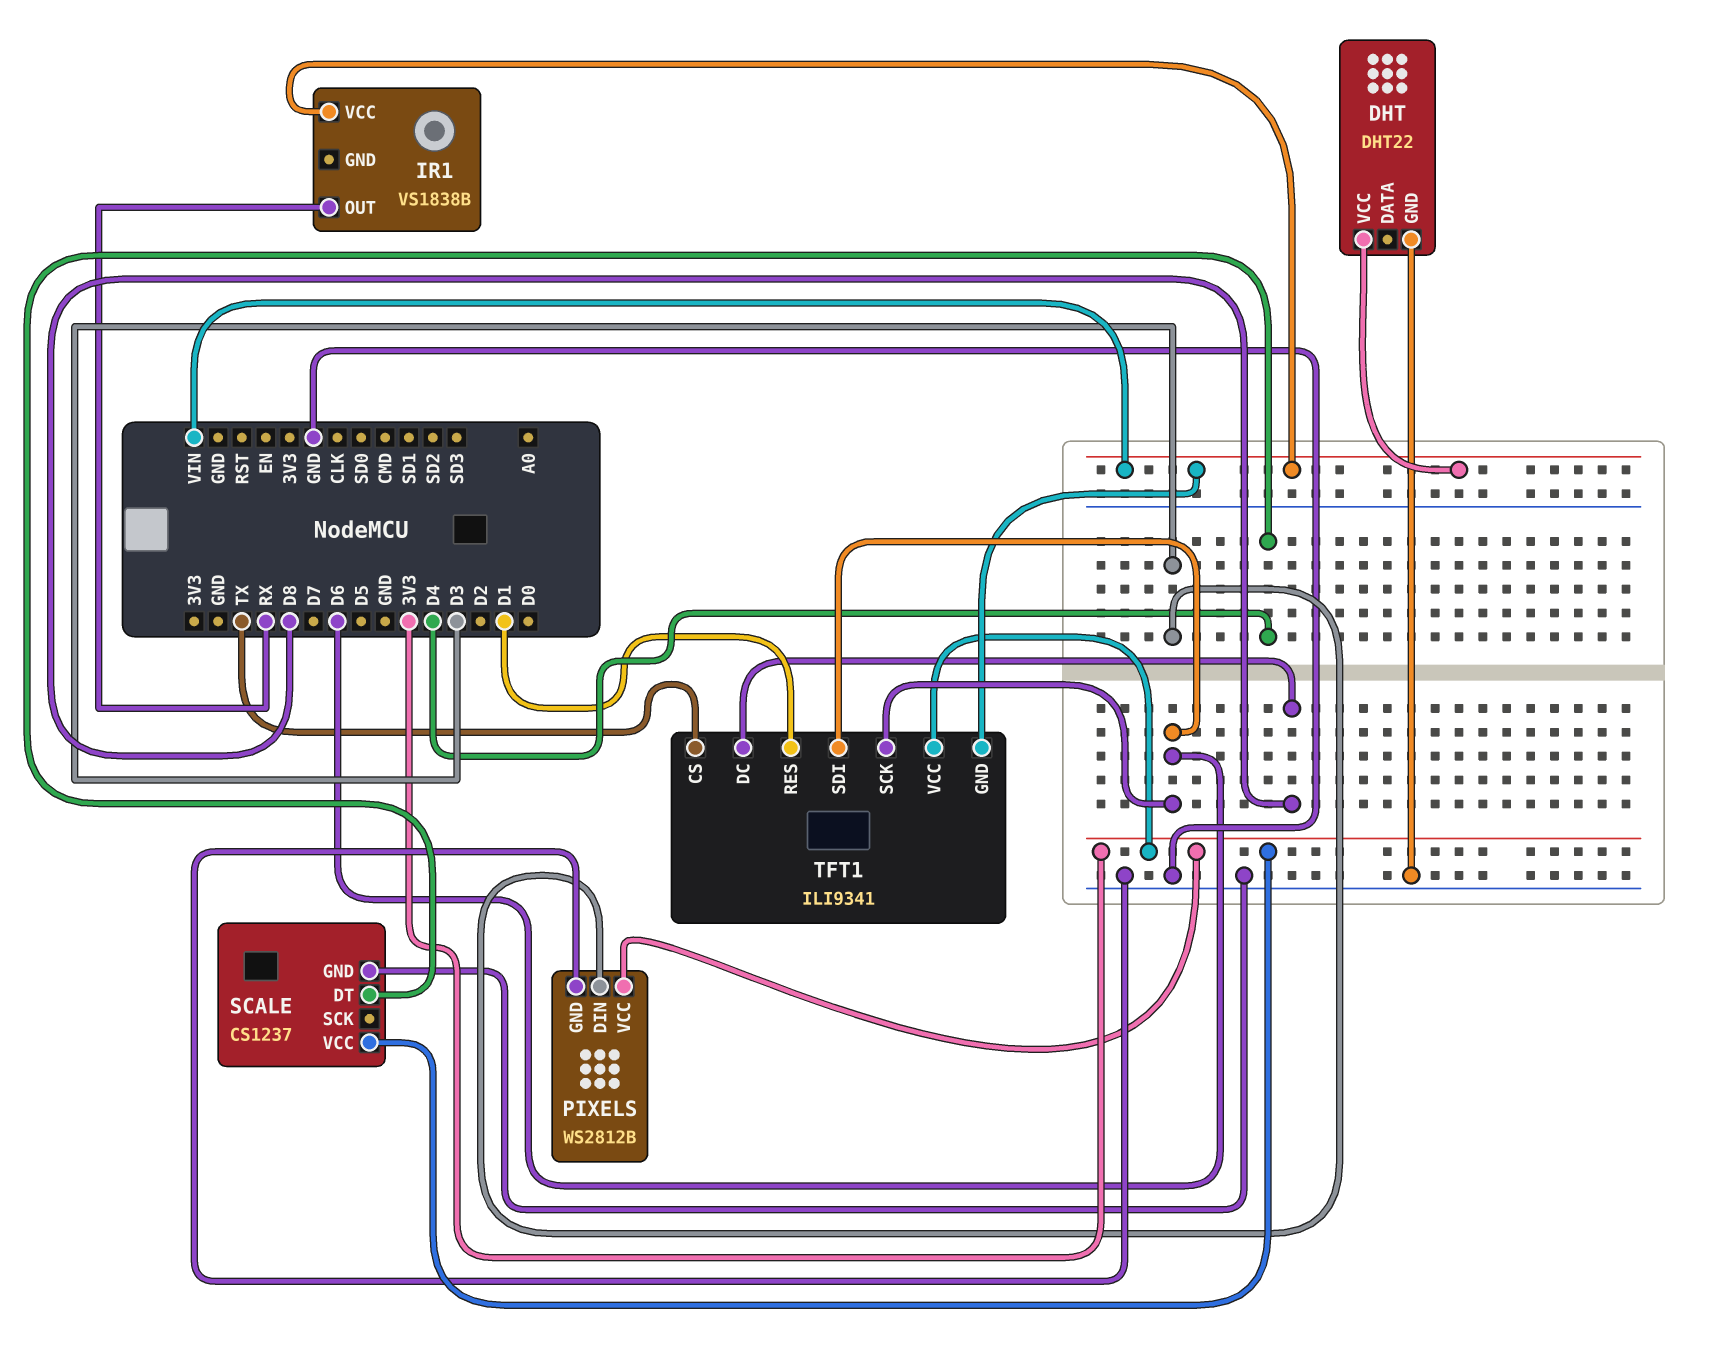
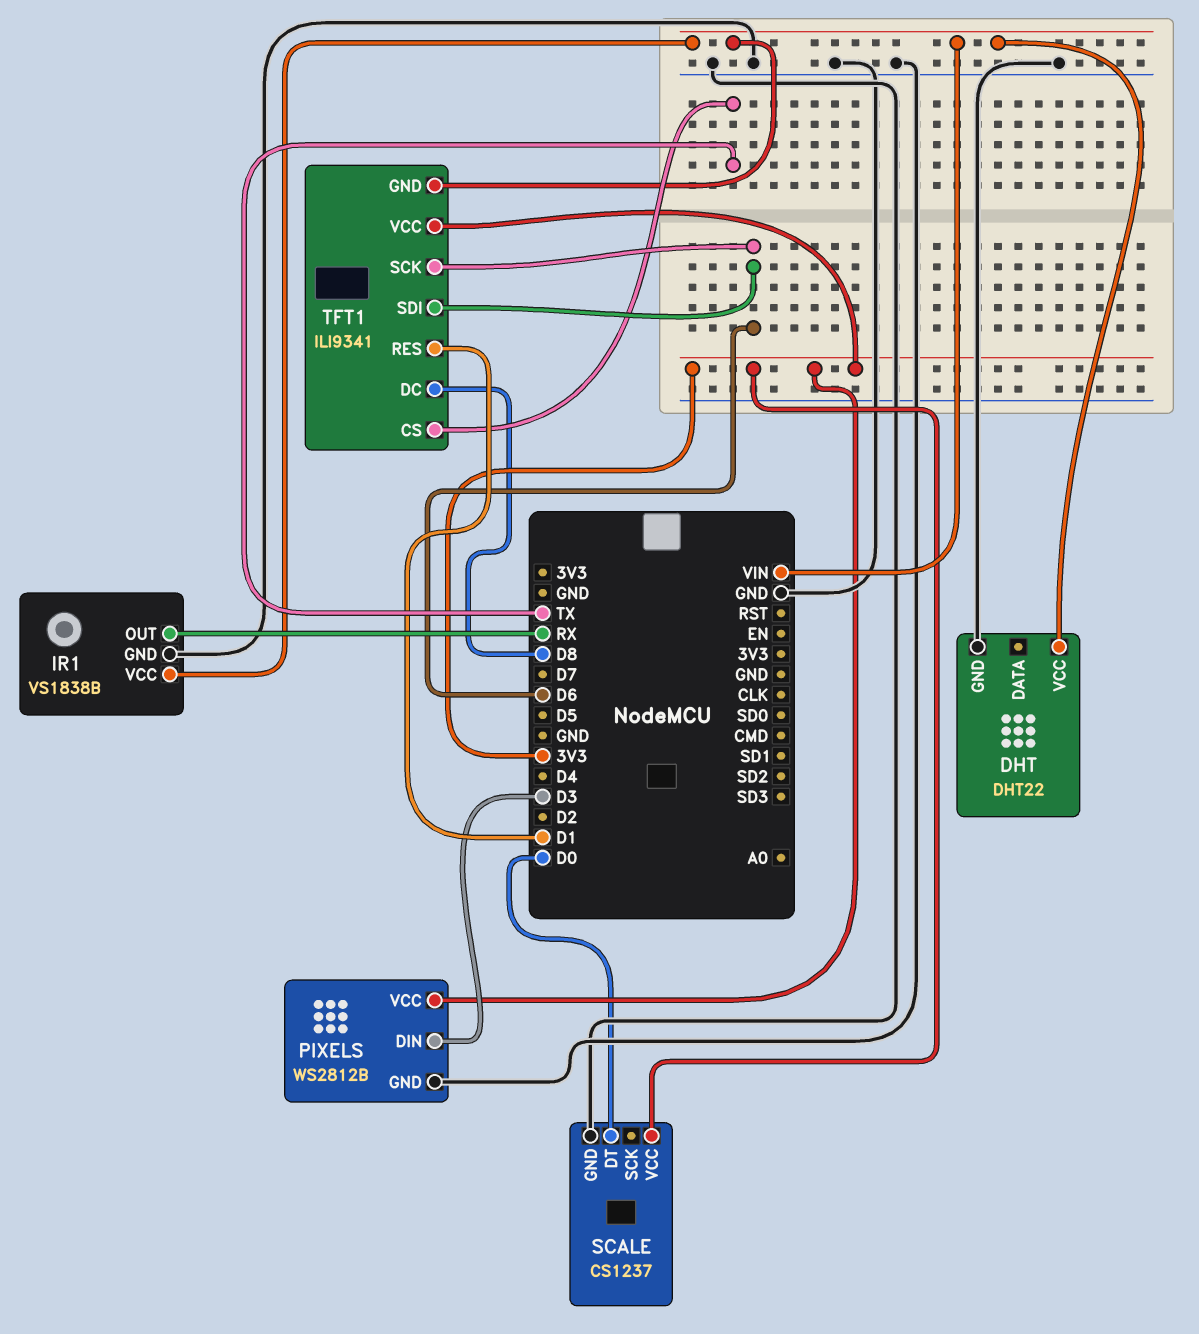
IR1 pin GND: none -> GND
SCALE pin DT: D4 -> D0

